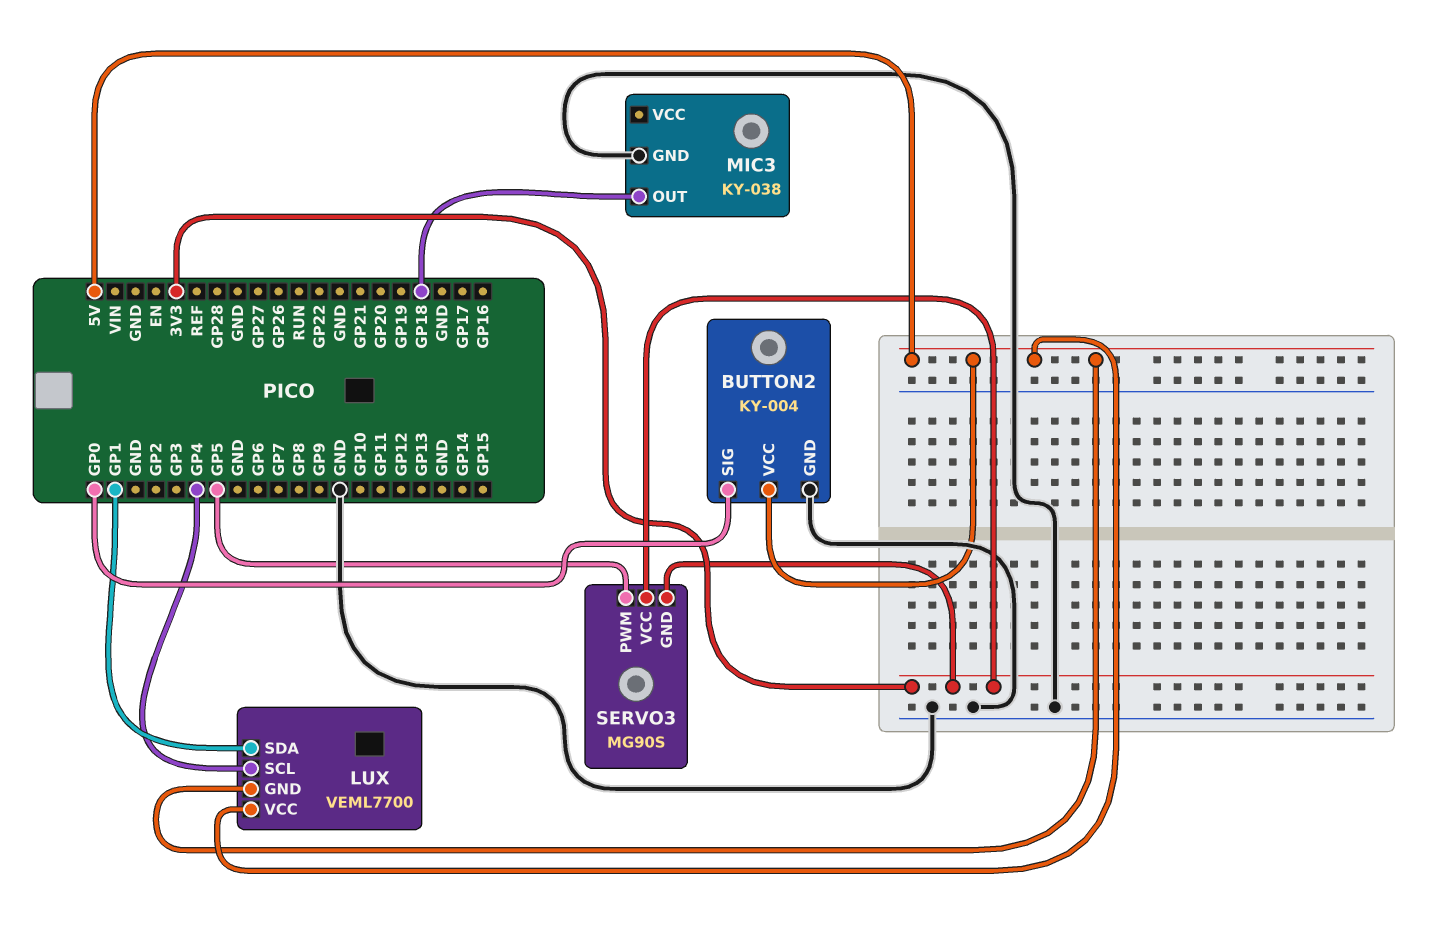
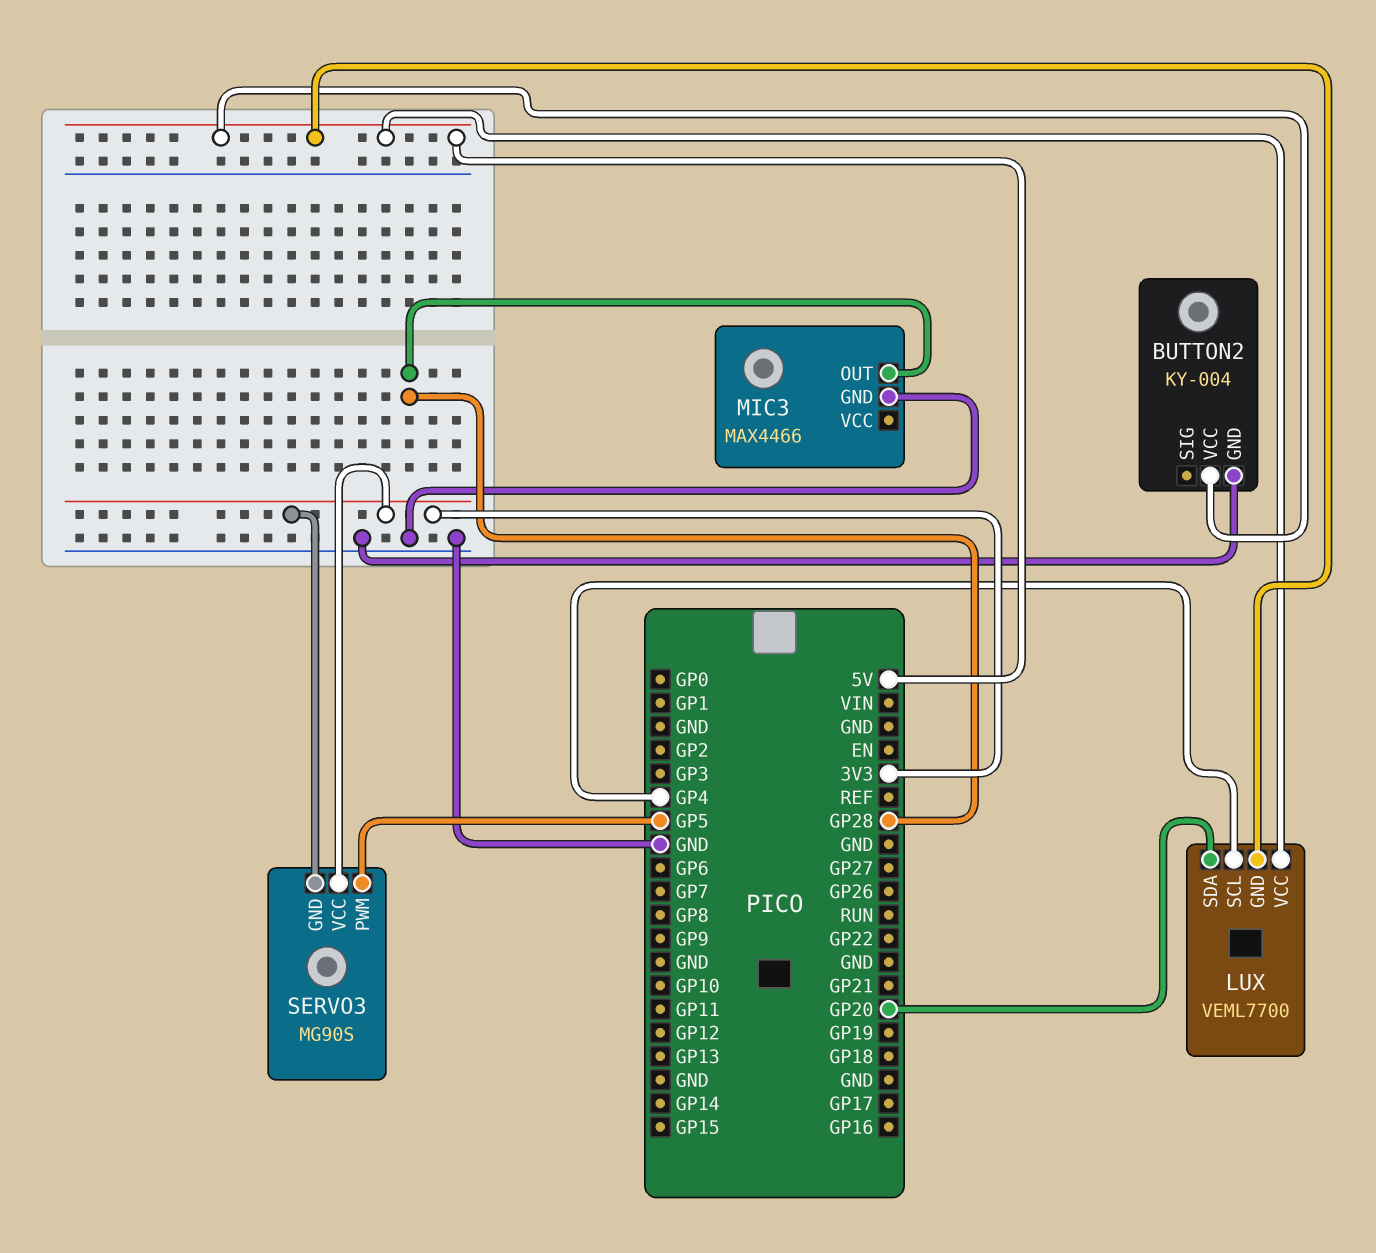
BUTTON2 pin SIG: GP0 -> none
LUX pin SDA: GP1 -> GP20
MIC3: KY-038 -> MAX4466
MIC3 pin OUT: GP18 -> GP28

